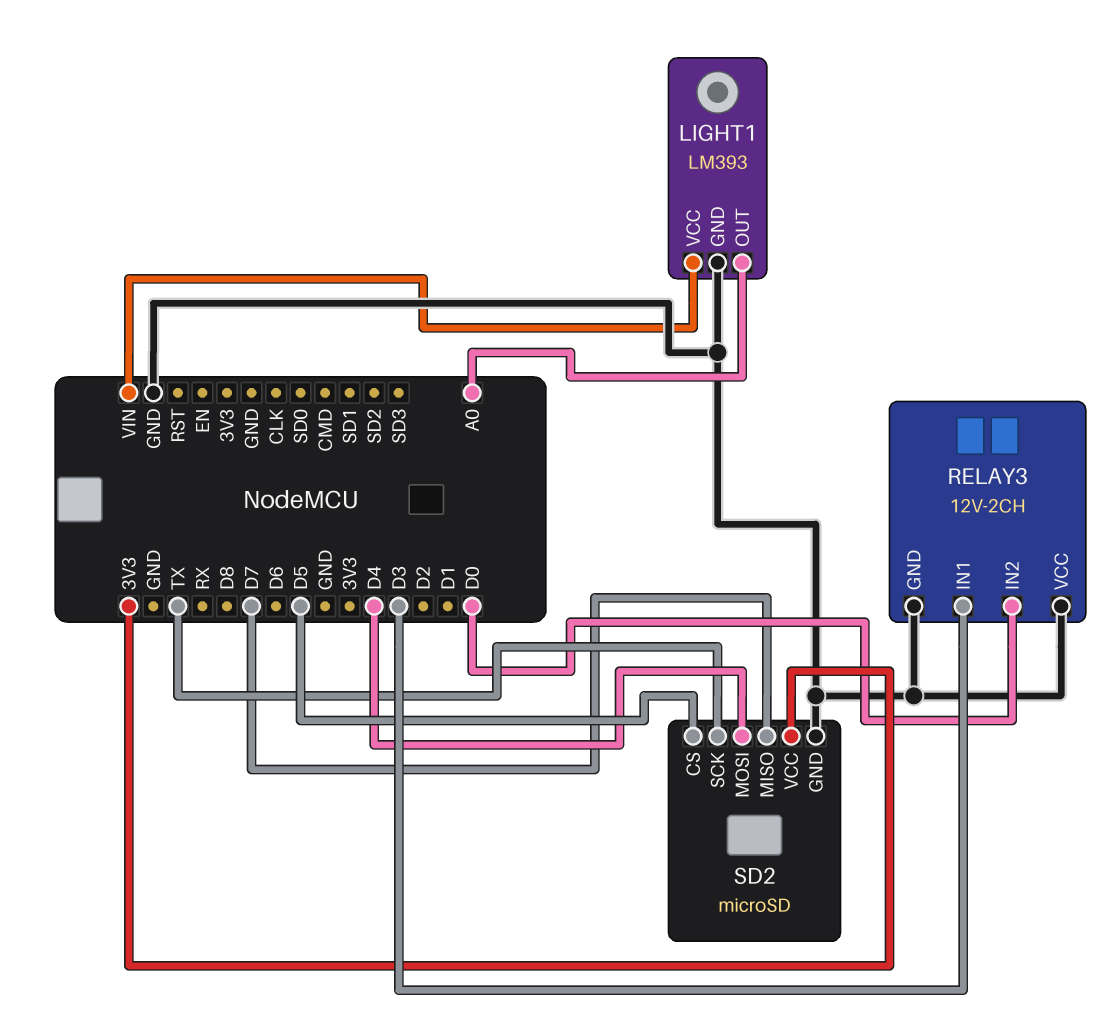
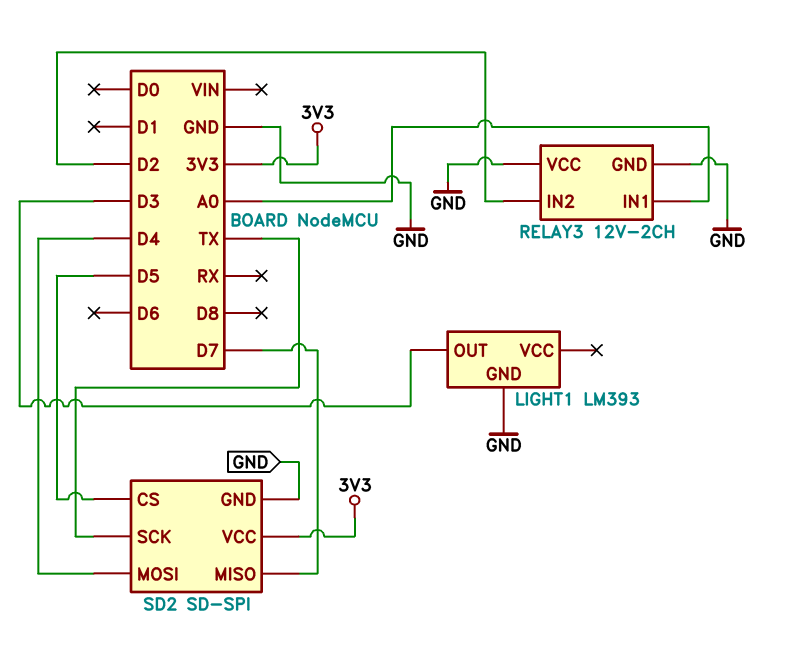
LIGHT1 pin OUT: A0 -> D3
LIGHT1 pin VCC: VIN -> none
RELAY3 pin IN1: D3 -> A0
RELAY3 pin IN2: D0 -> D2
SD2: microSD -> SD-SPI

